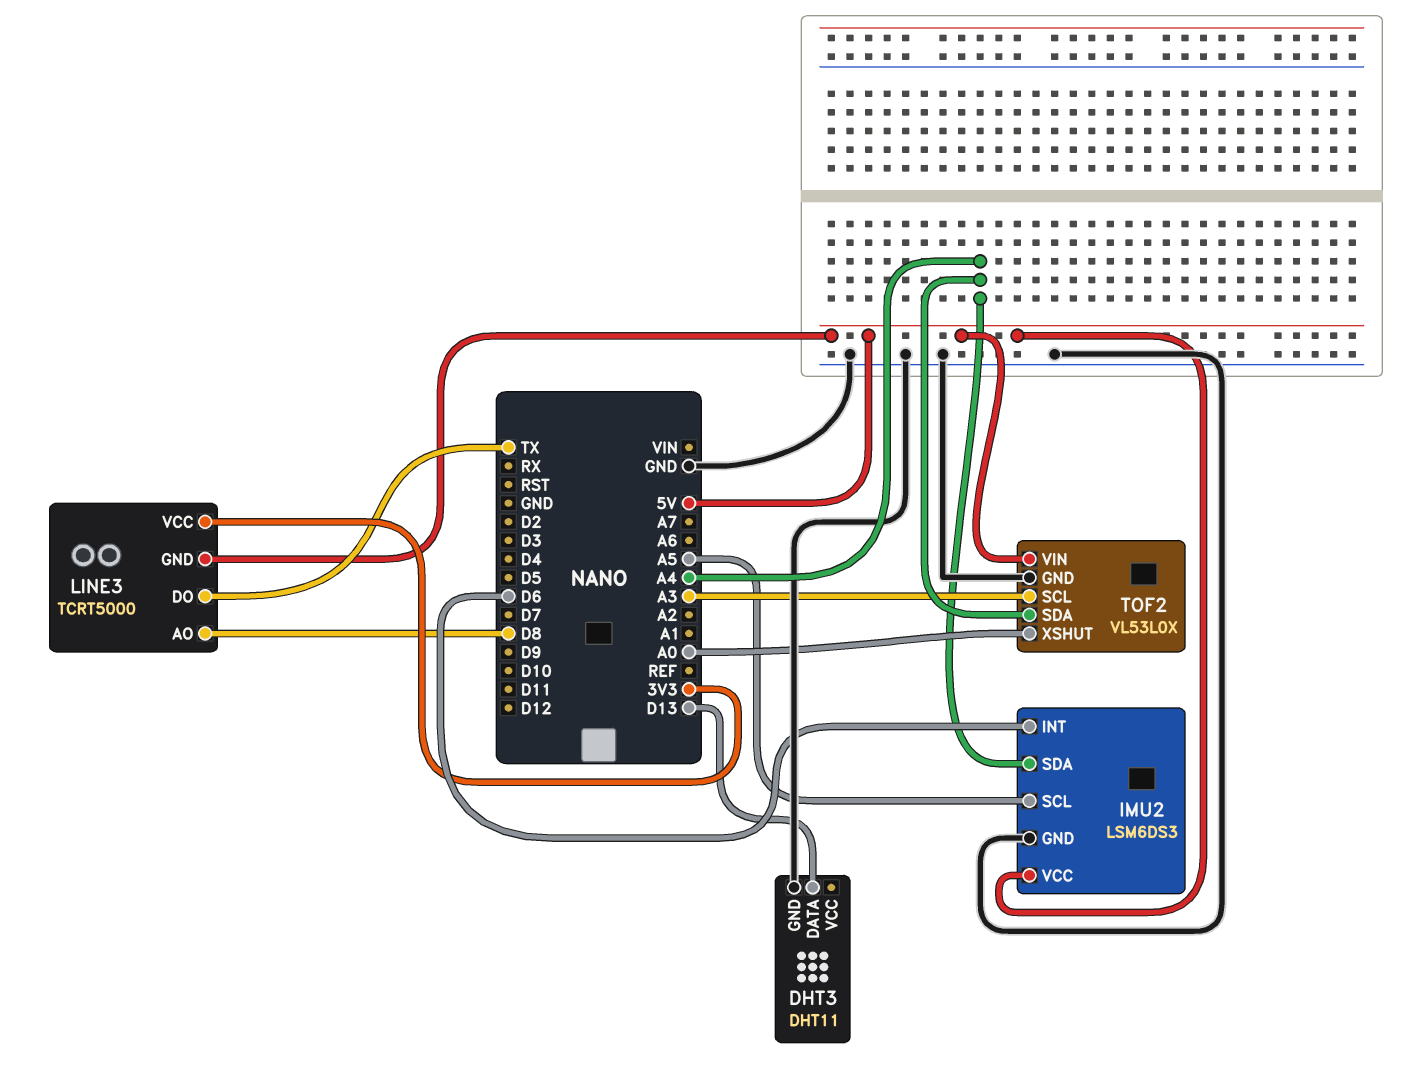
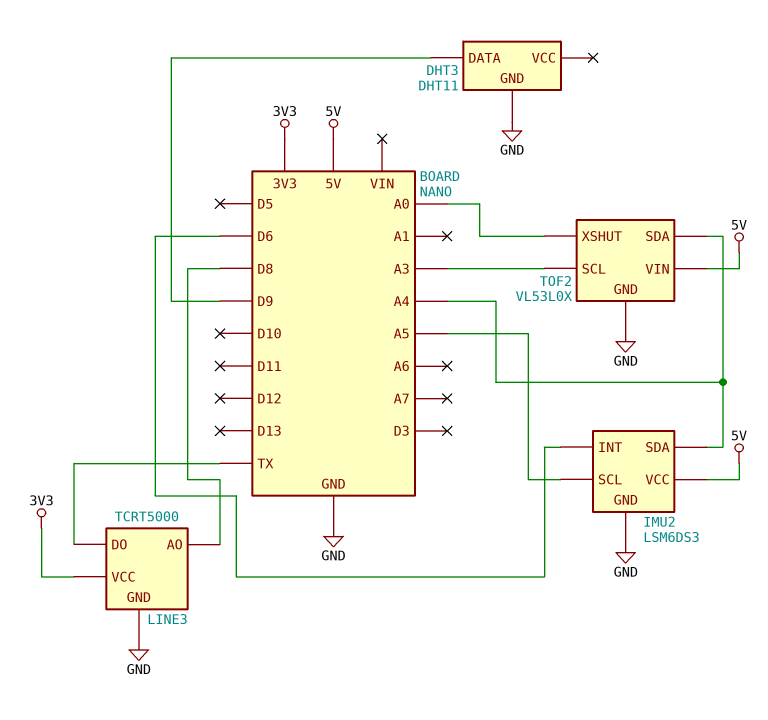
DHT3 pin DATA: D13 -> D9
LINE3 pin GND: 5V -> GND

